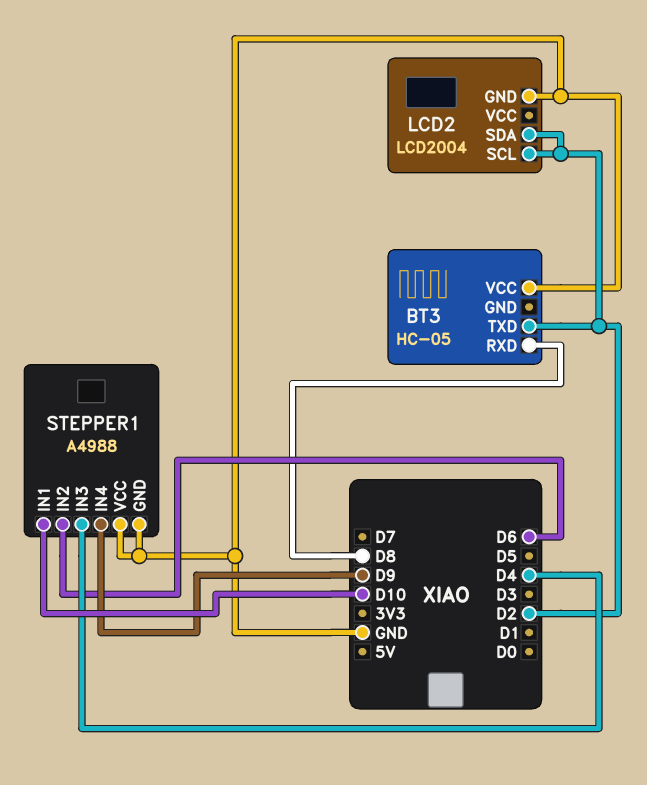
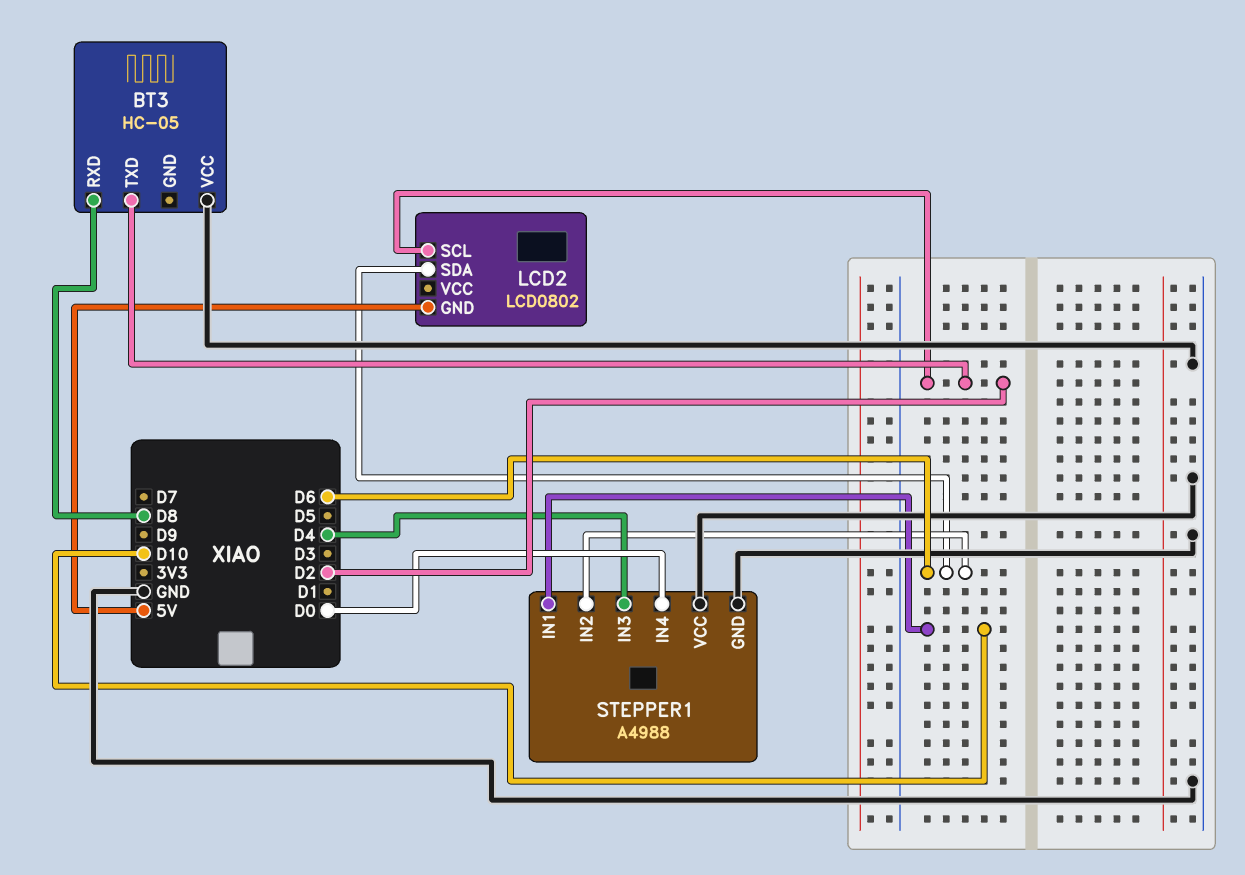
LCD2: LCD2004 -> LCD0802
LCD2 pin GND: GND -> 5V
LCD2 pin SDA: D2 -> D6
STEPPER1 pin IN4: D9 -> D0

